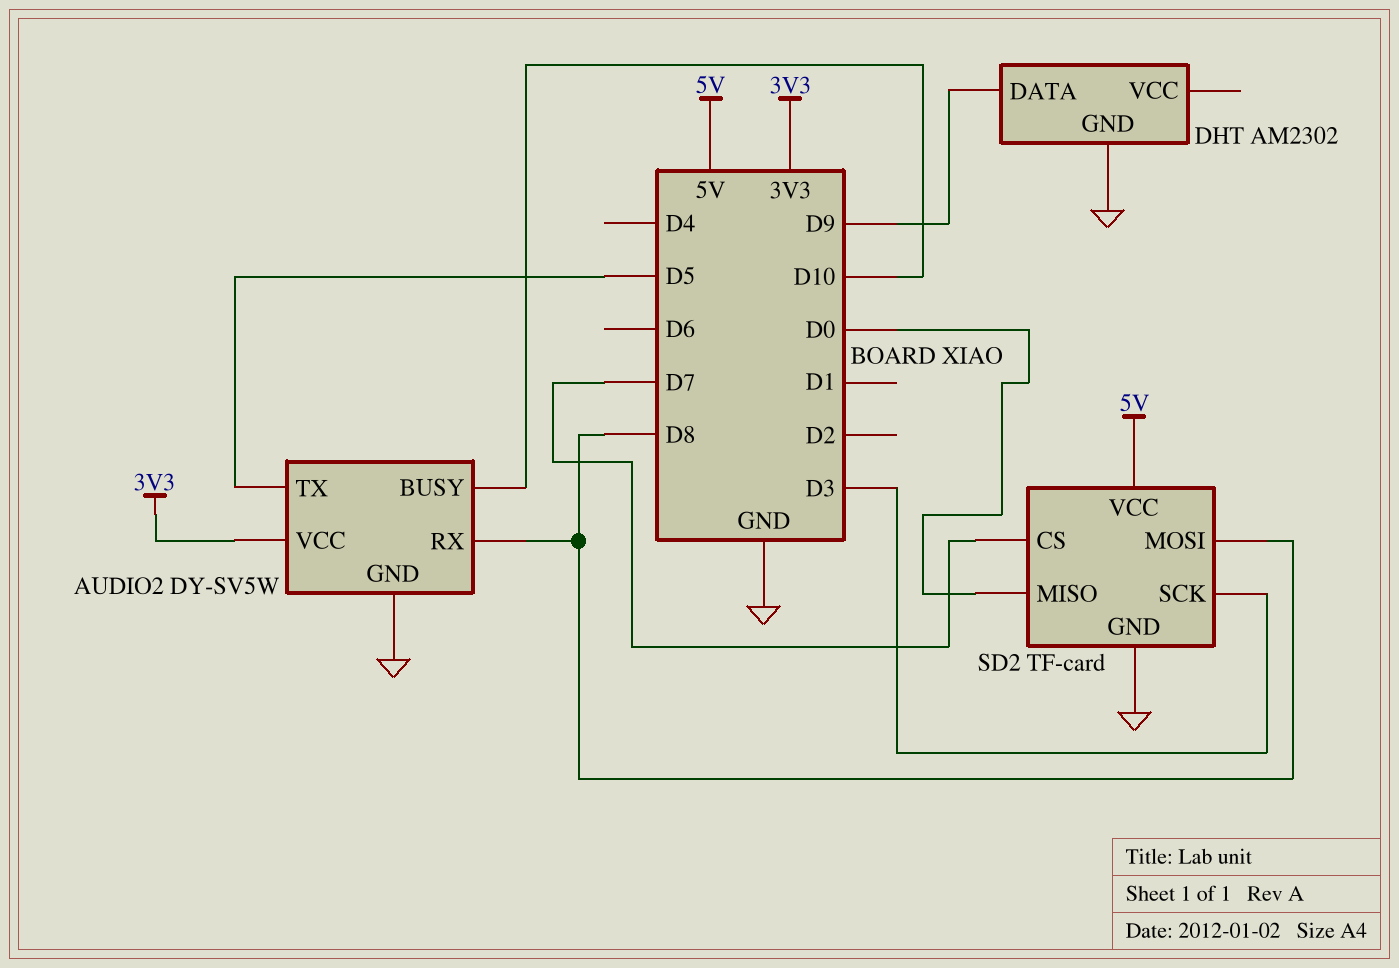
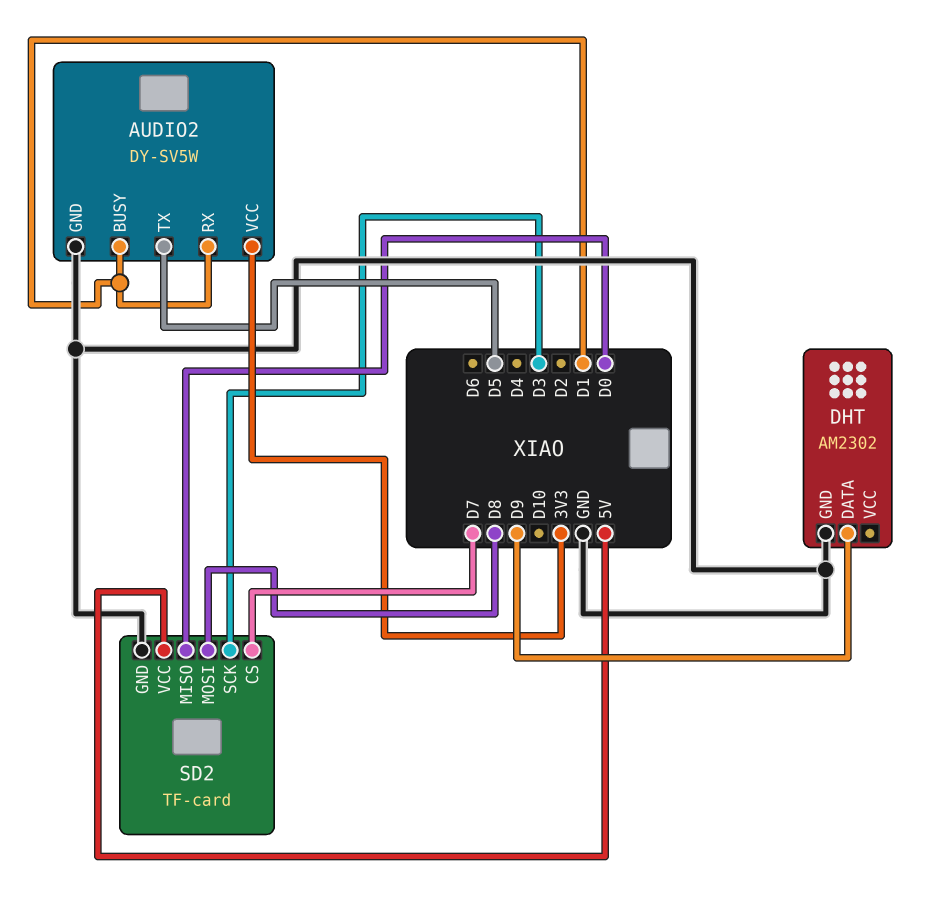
AUDIO2 pin BUSY: D10 -> D1
AUDIO2 pin RX: D8 -> D1

